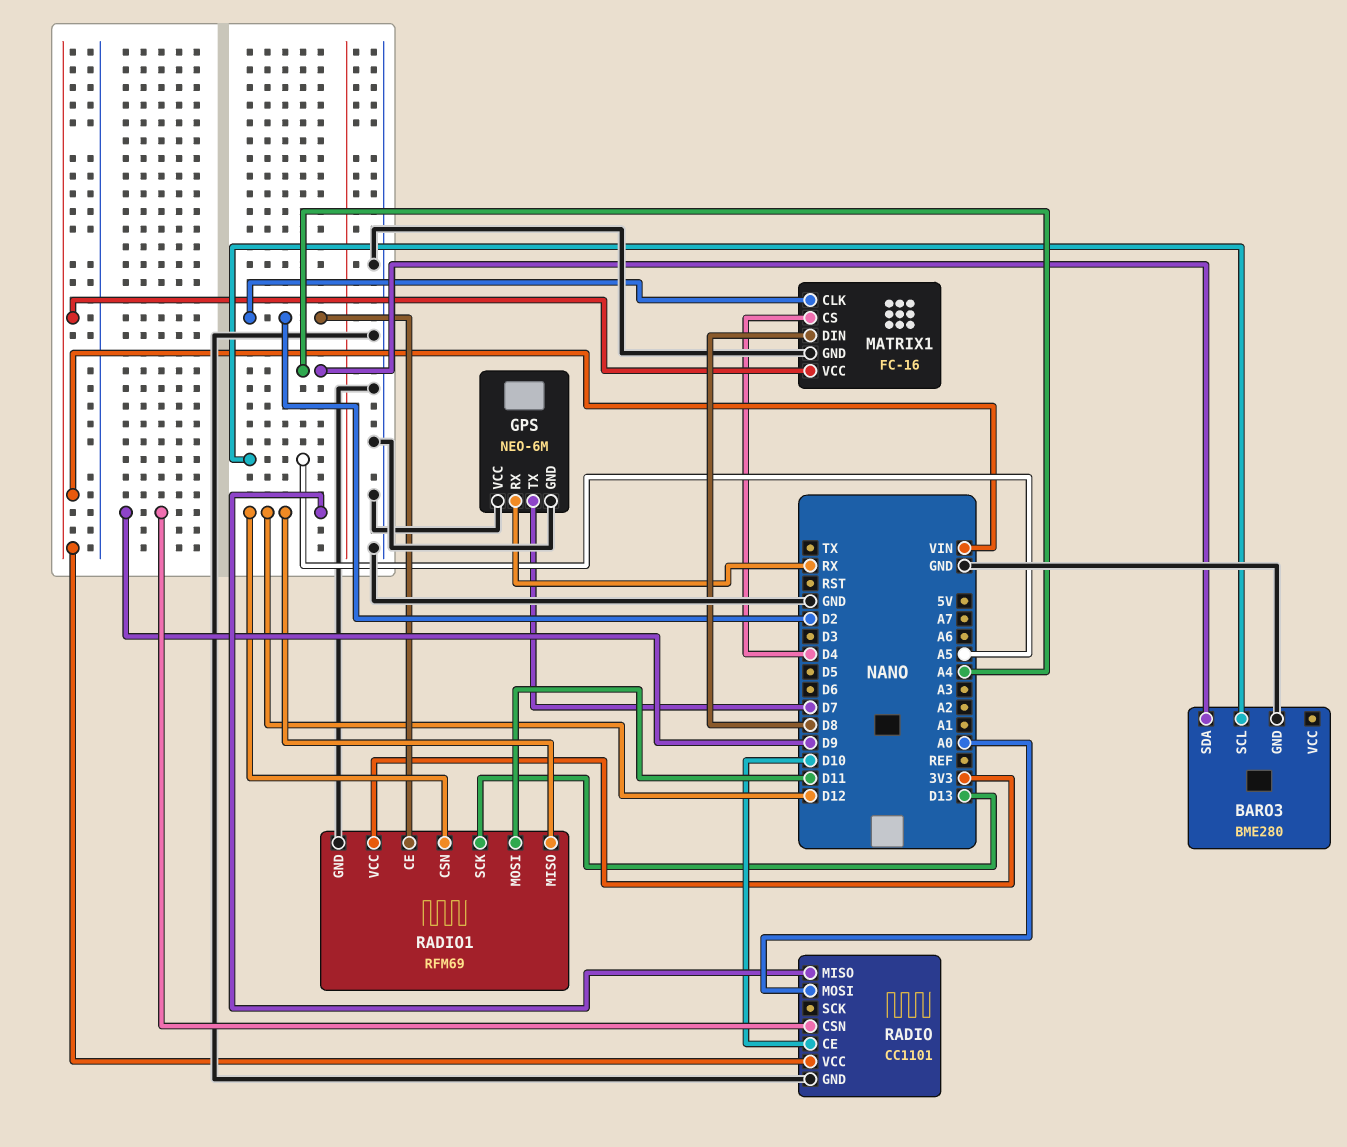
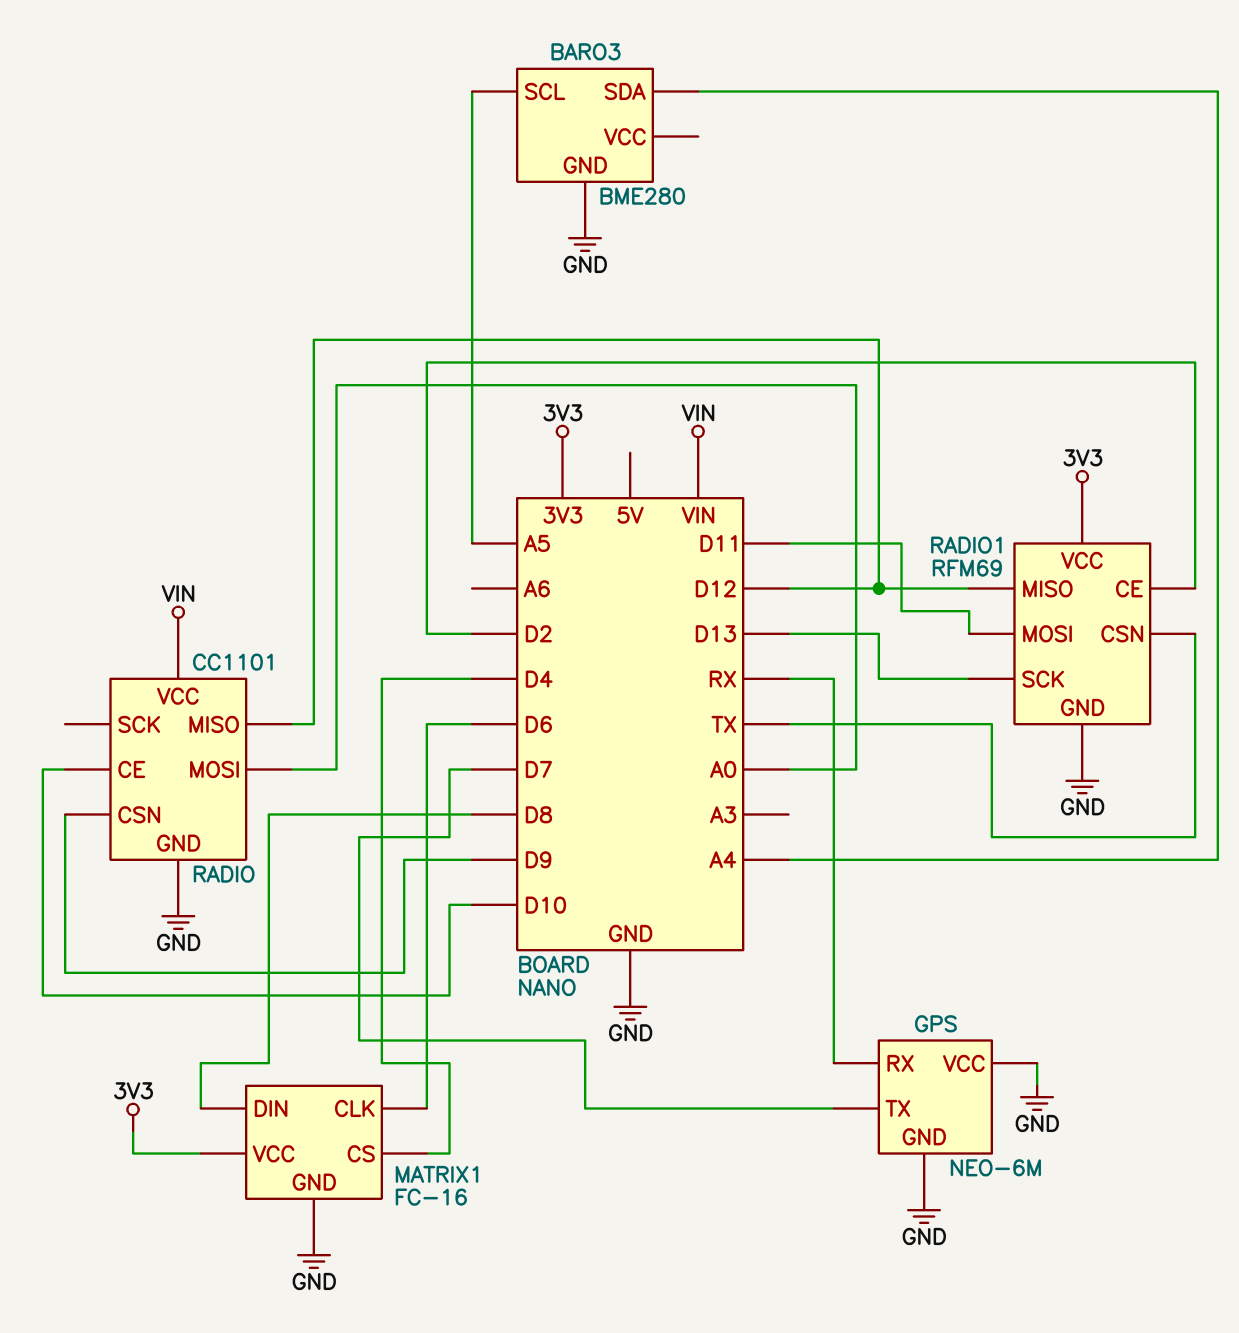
MATRIX1 pin CLK: D2 -> D6
MATRIX1 pin VCC: VIN -> 3V3
RADIO1 pin CSN: D12 -> TX

